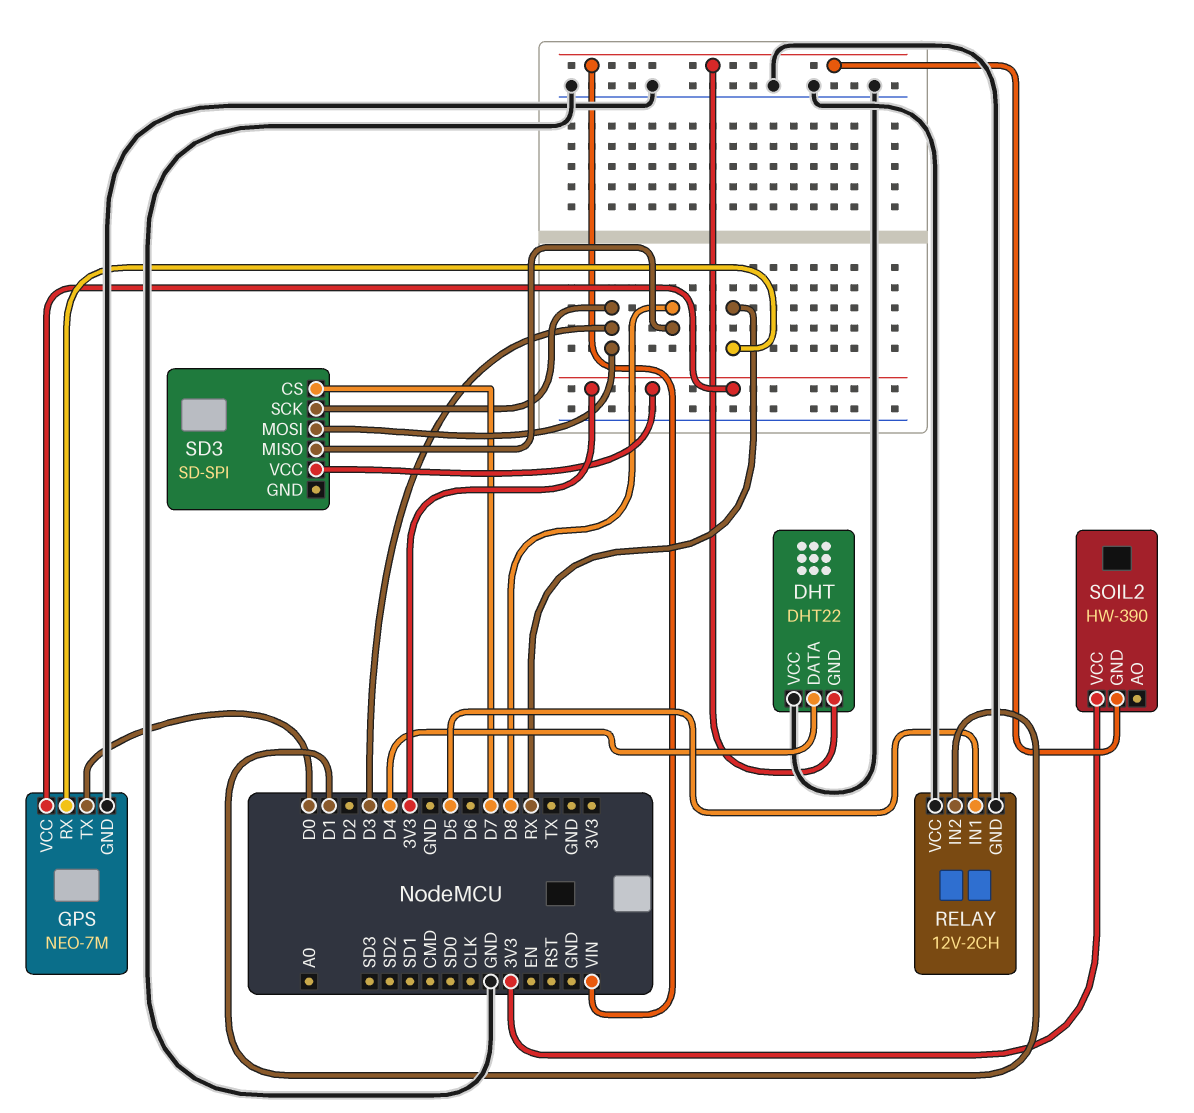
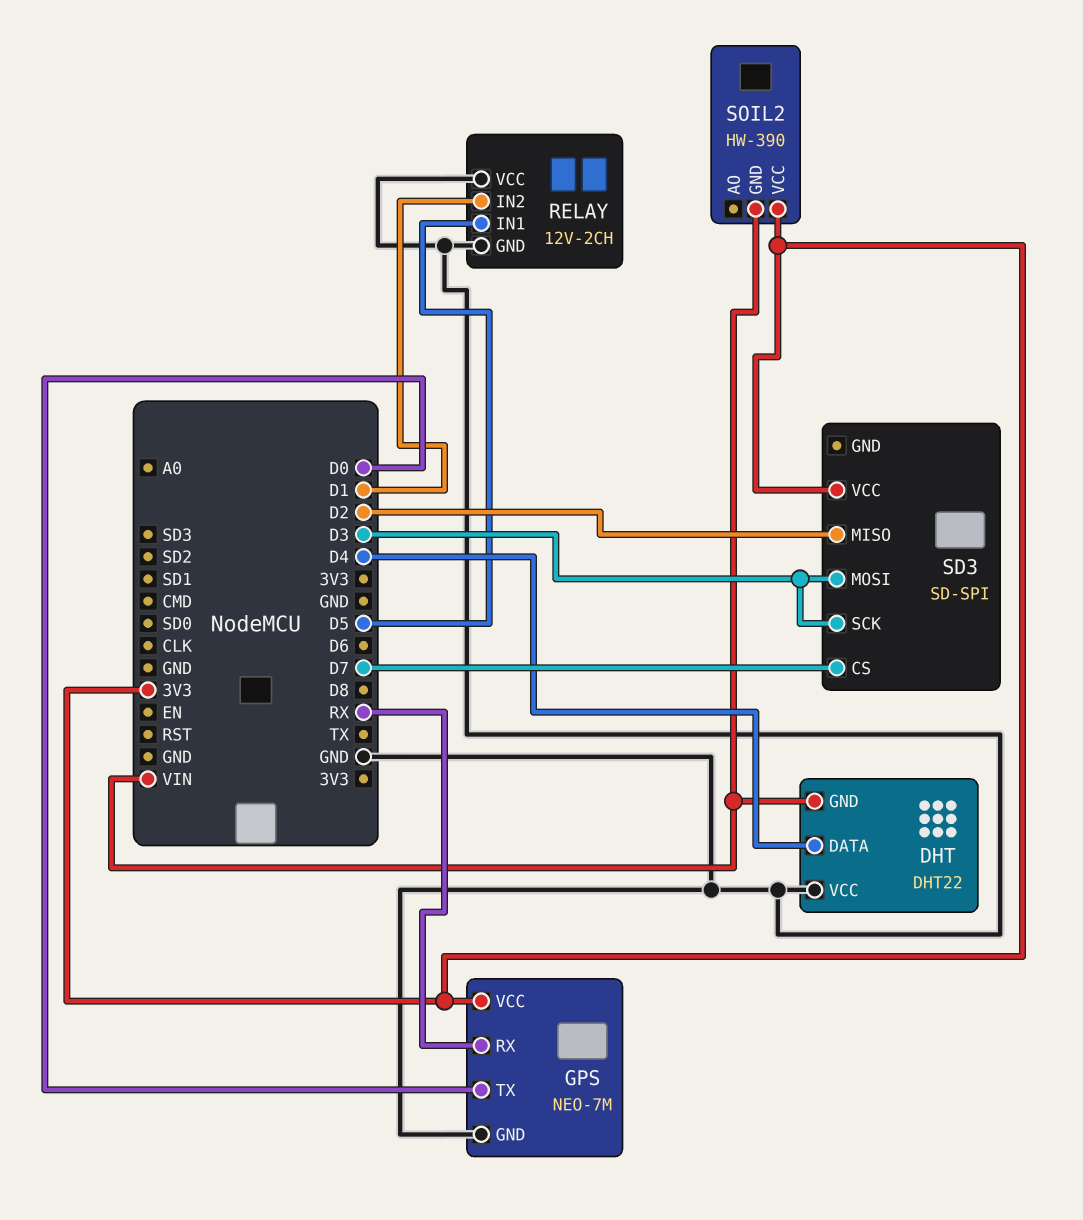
SD3 pin MISO: D8 -> D2

